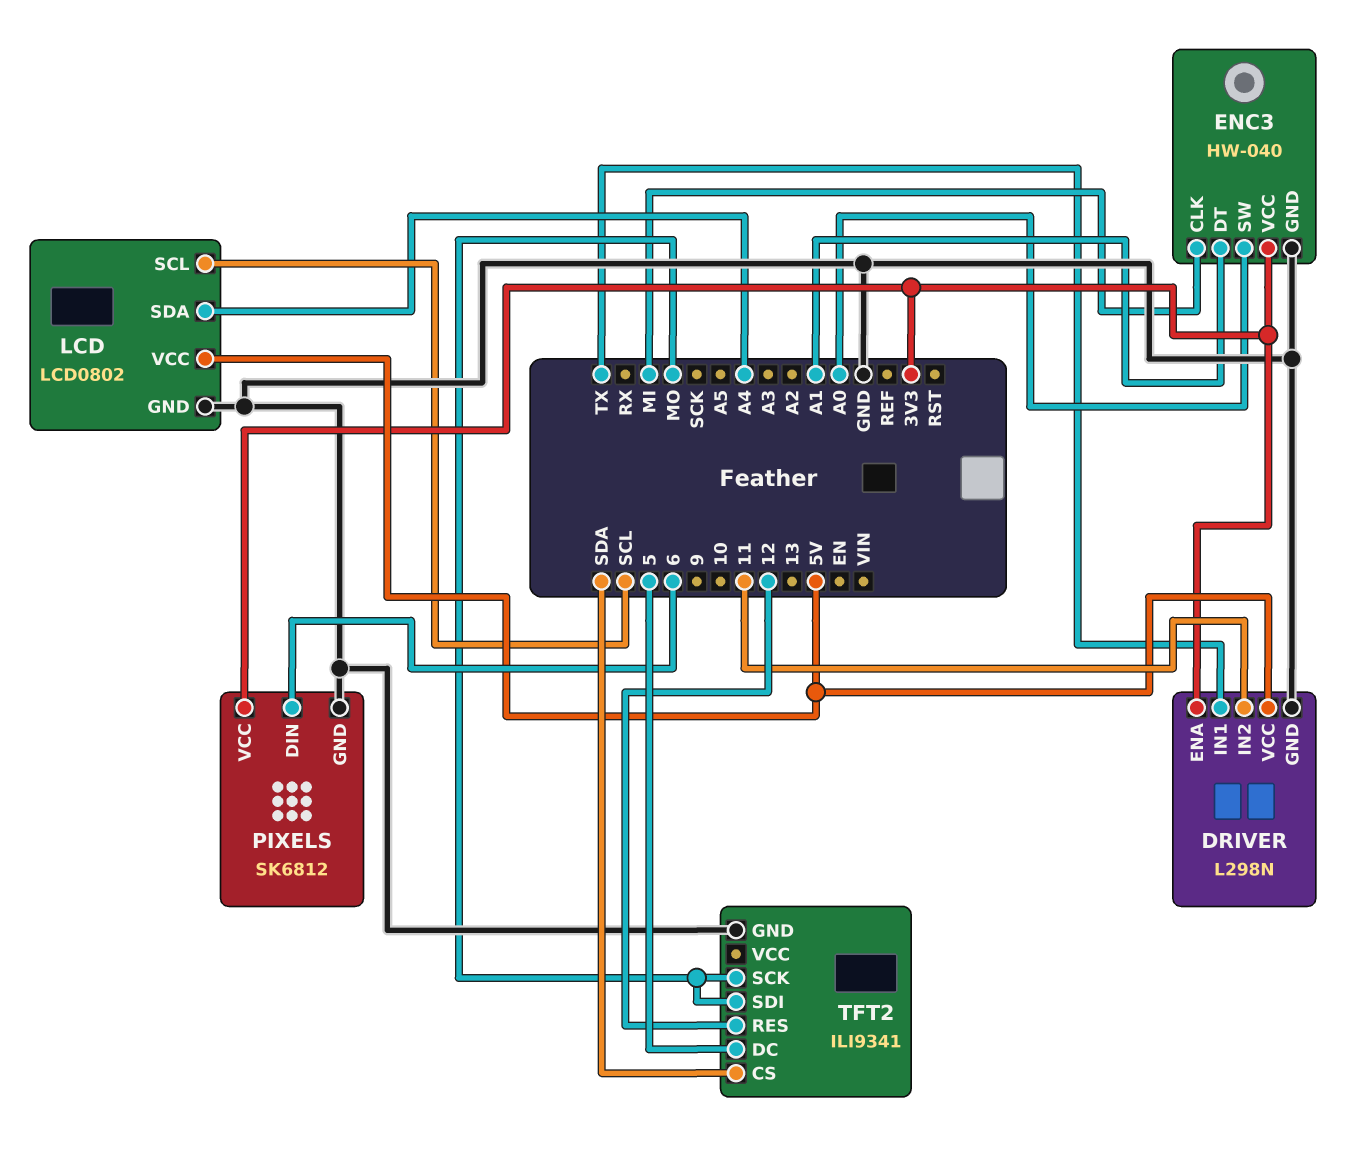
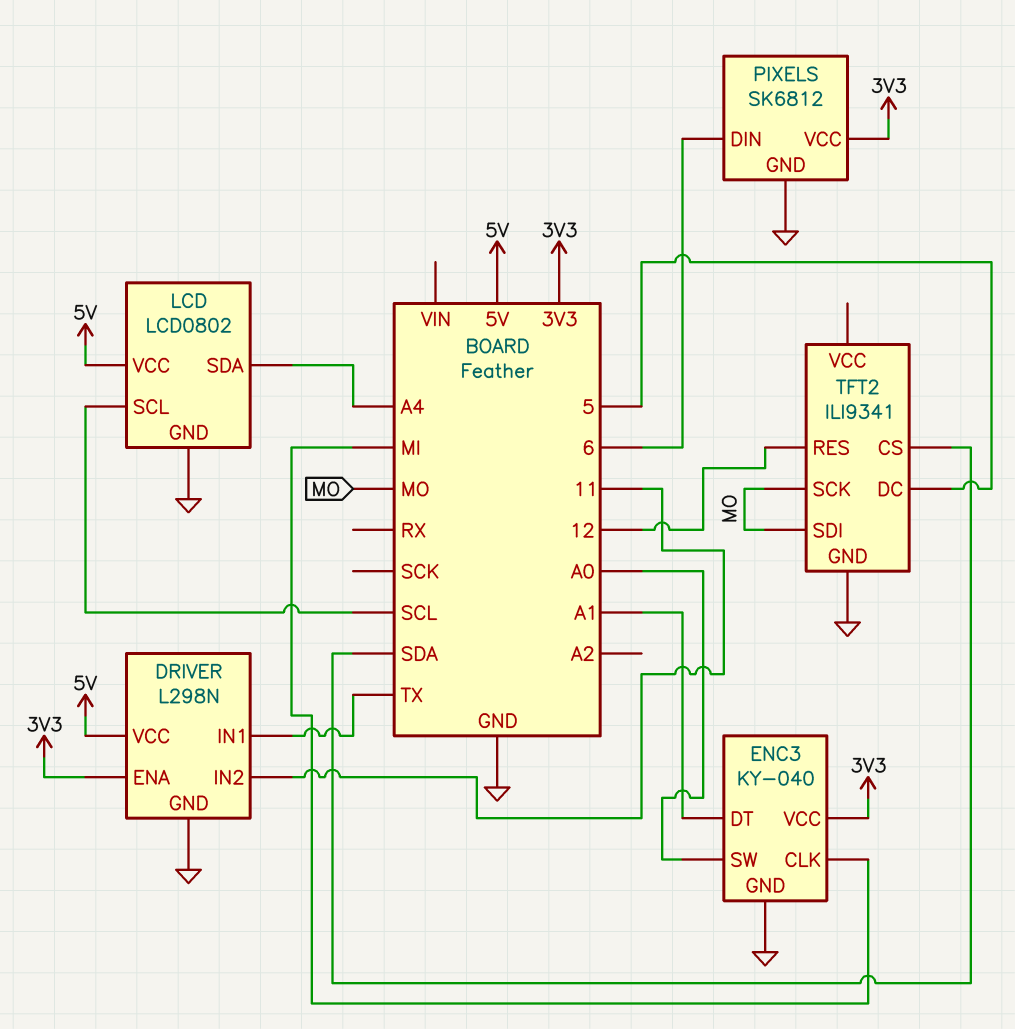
ENC3: HW-040 -> KY-040

